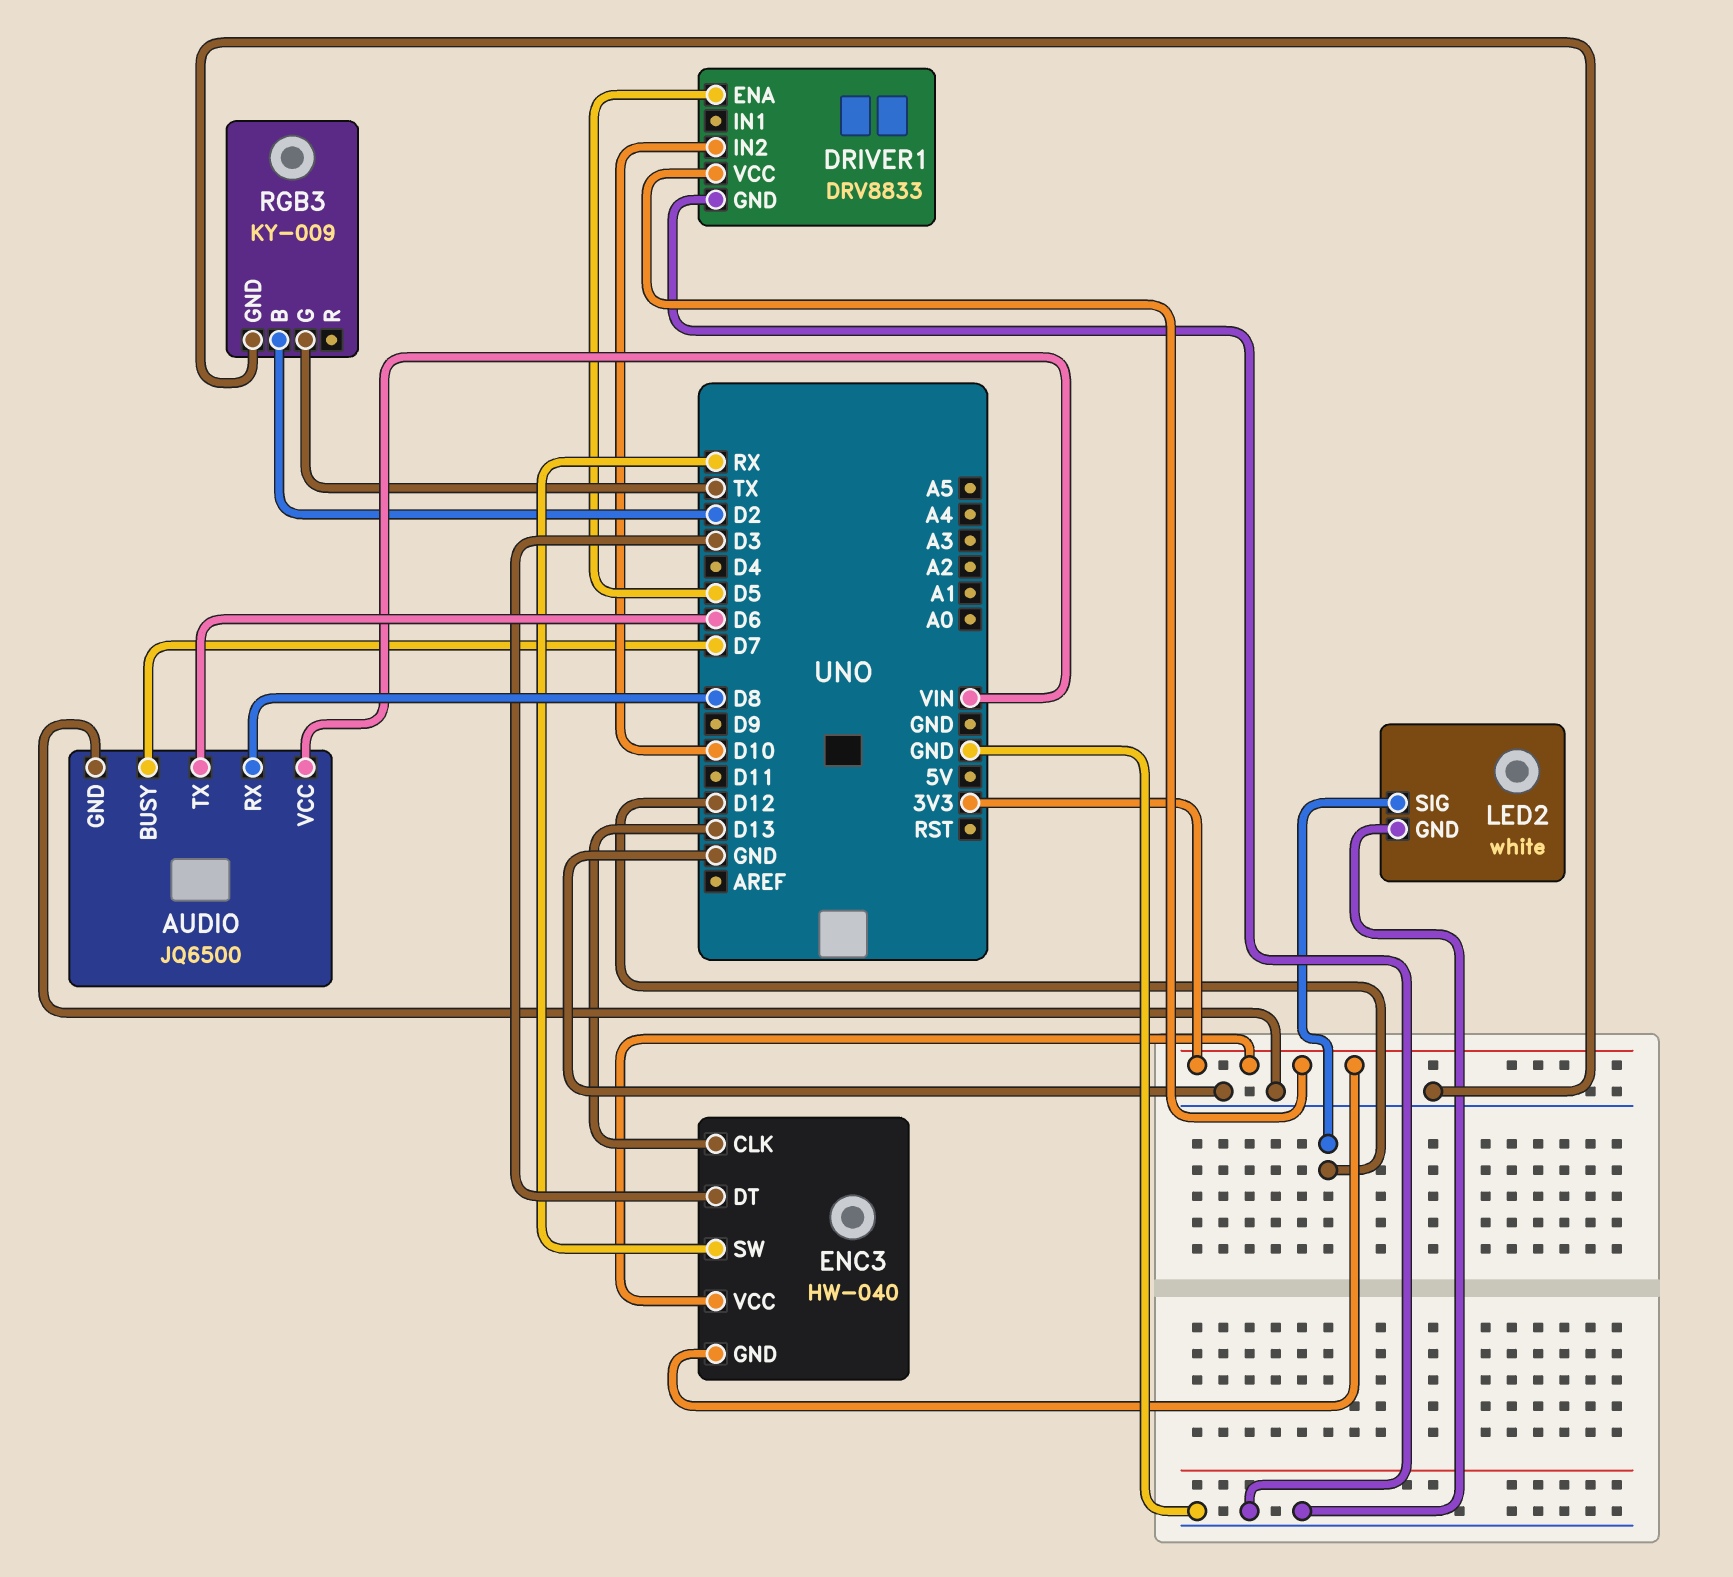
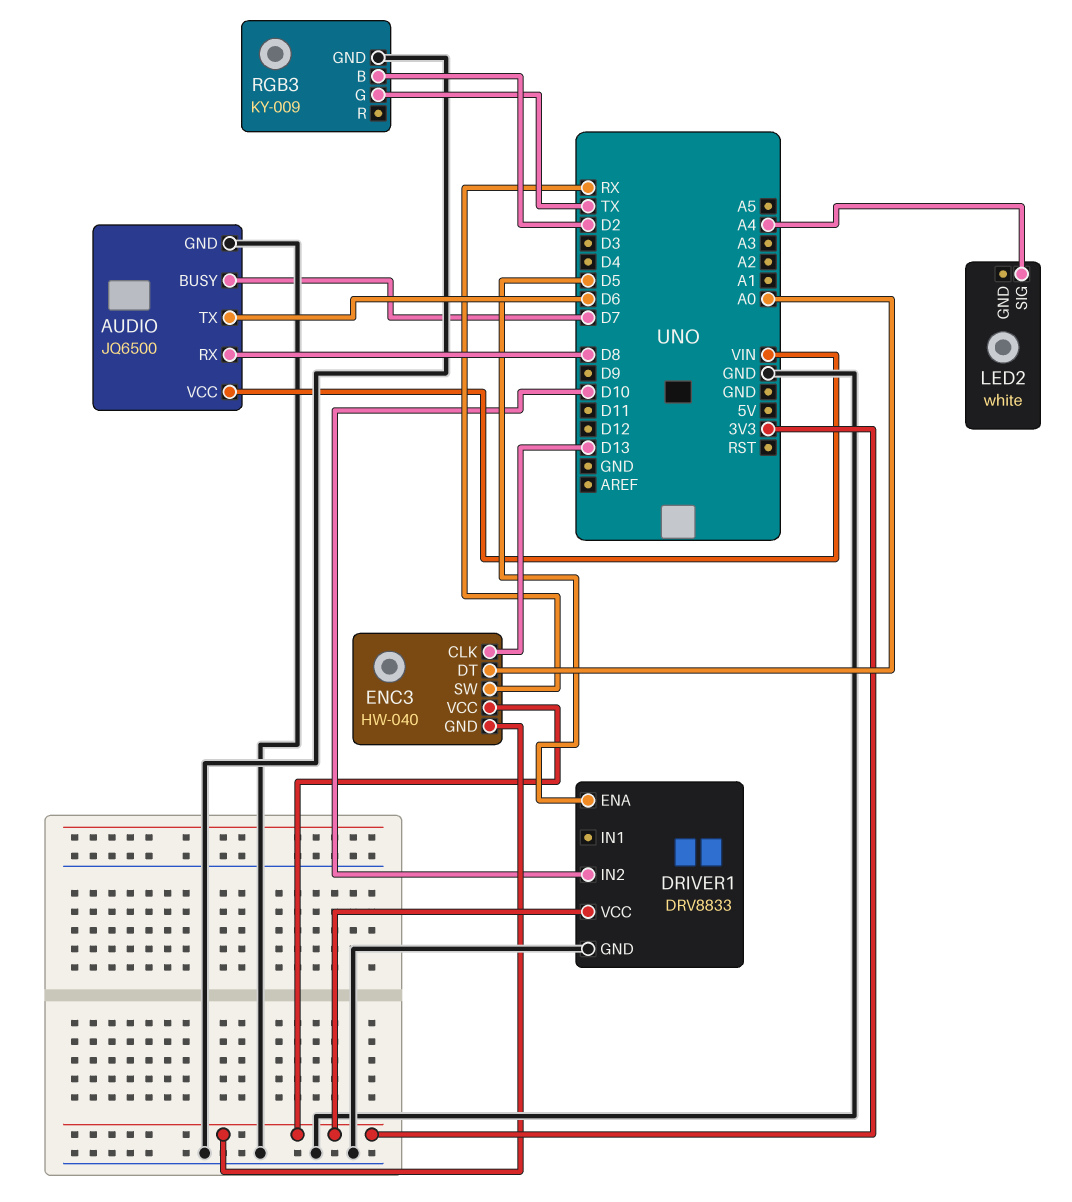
ENC3 pin DT: D3 -> A0
LED2 pin GND: GND -> none
LED2 pin SIG: D12 -> A4

